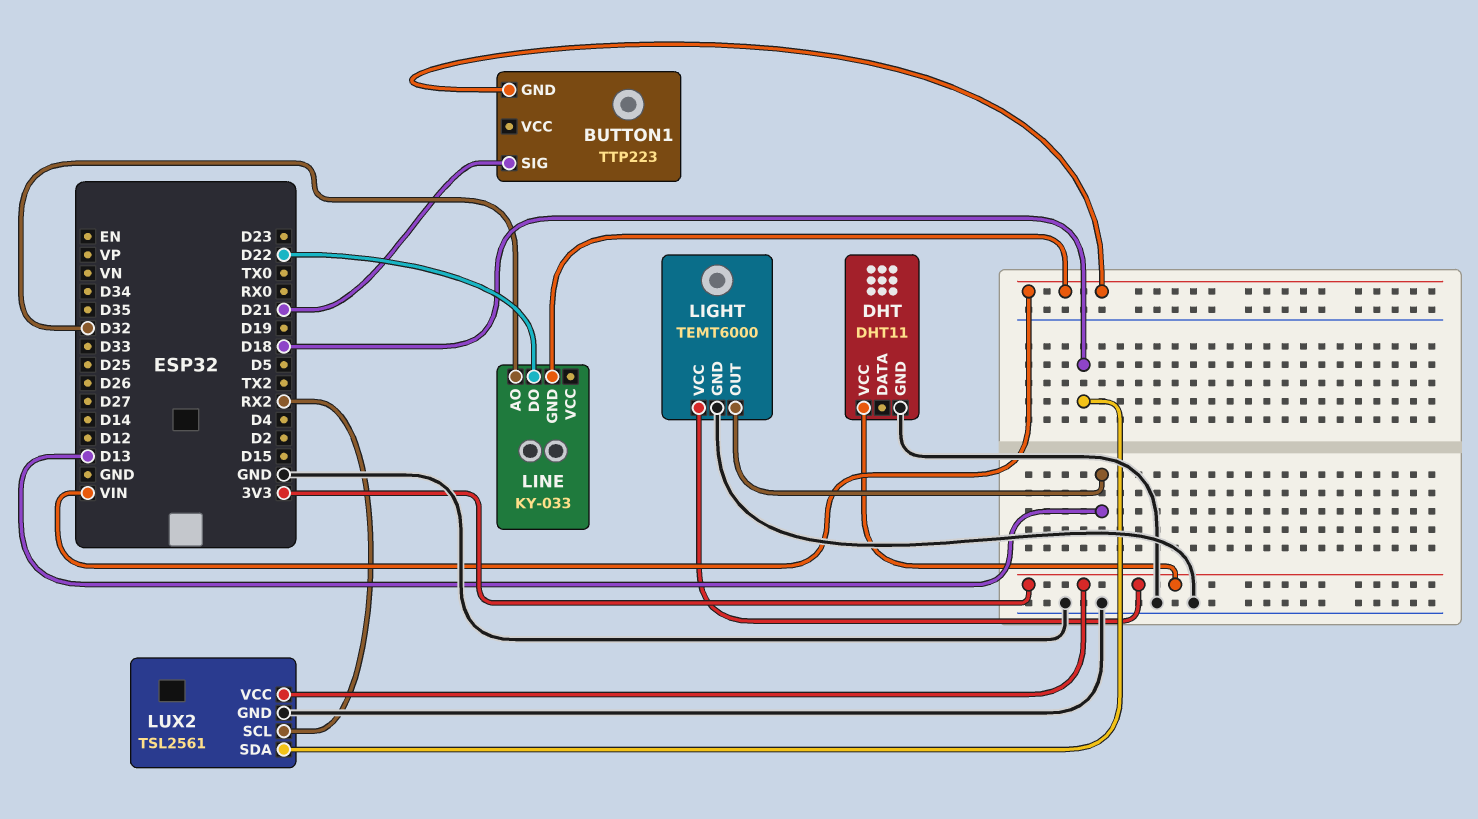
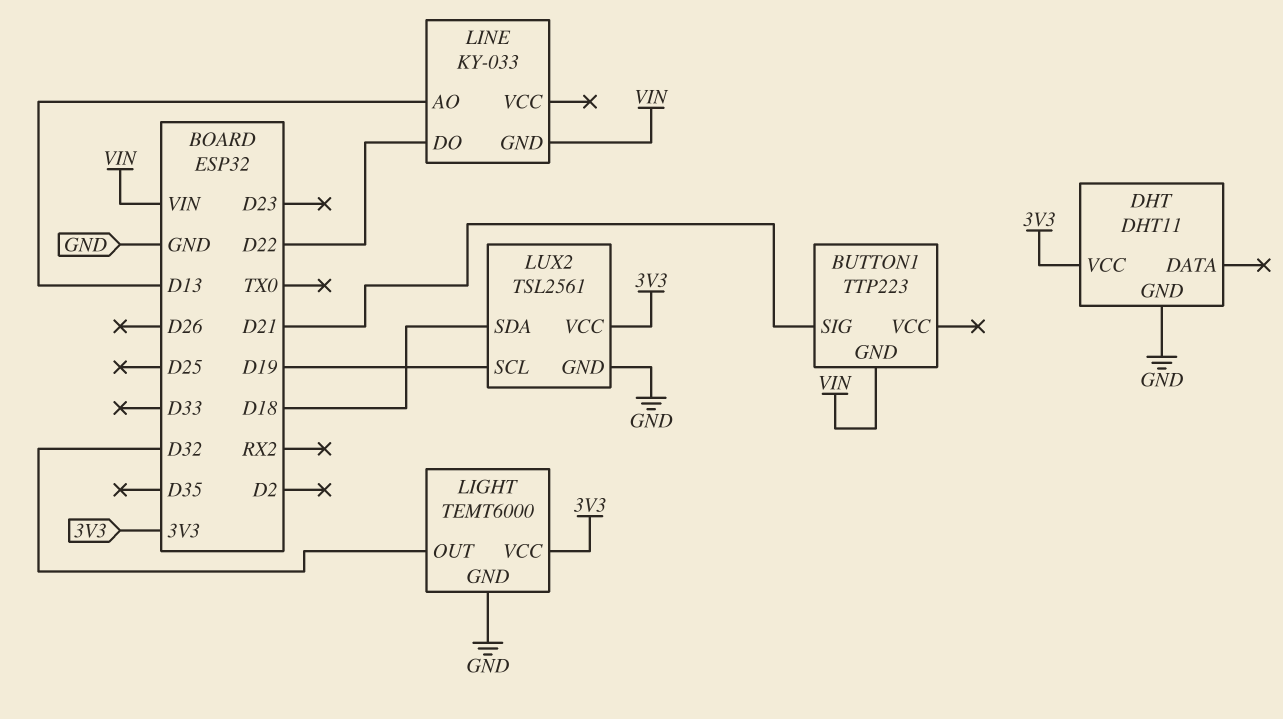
LIGHT pin OUT: D13 -> D32
LINE pin AO: D32 -> D13
LUX2 pin SCL: RX2 -> D19

